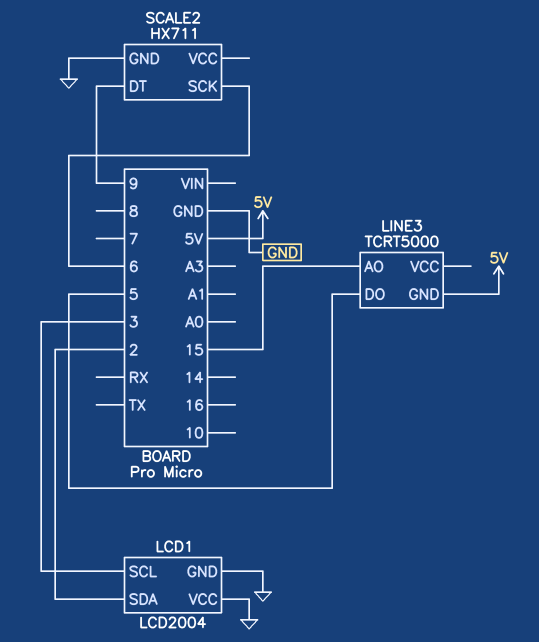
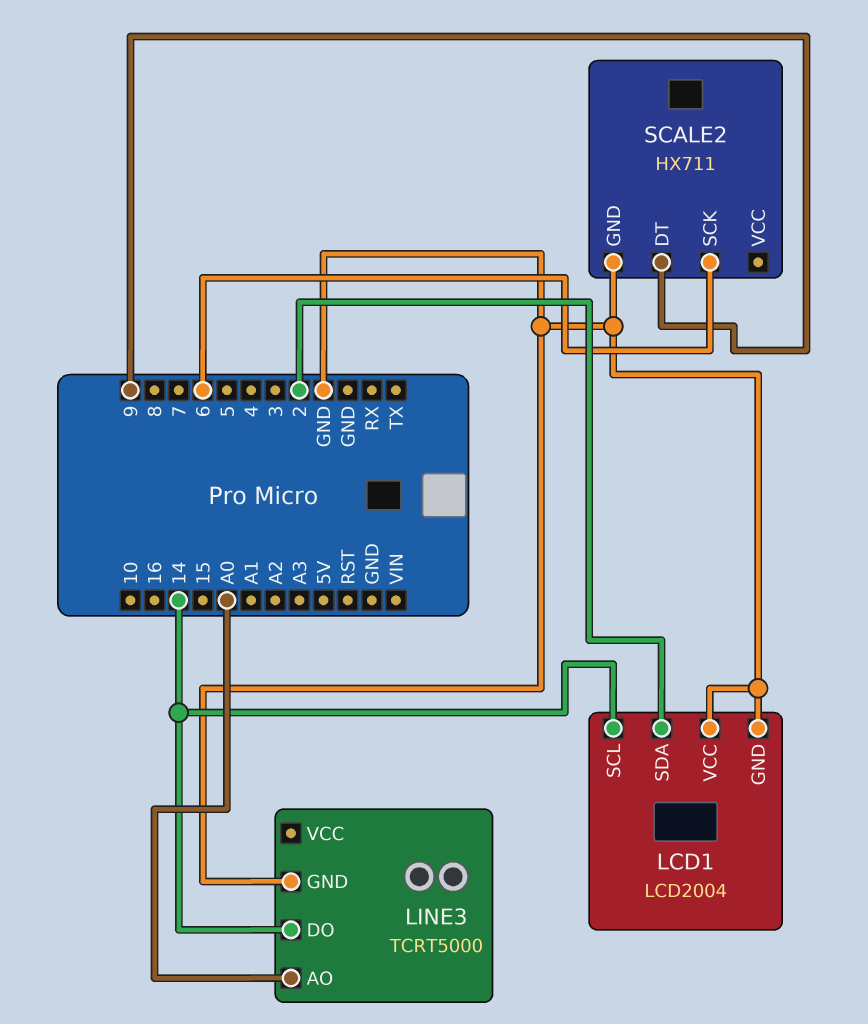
LCD1 pin SCL: 3 -> 14
LINE3 pin AO: 15 -> A0
LINE3 pin DO: 5 -> 14
LINE3 pin GND: 5V -> GND

